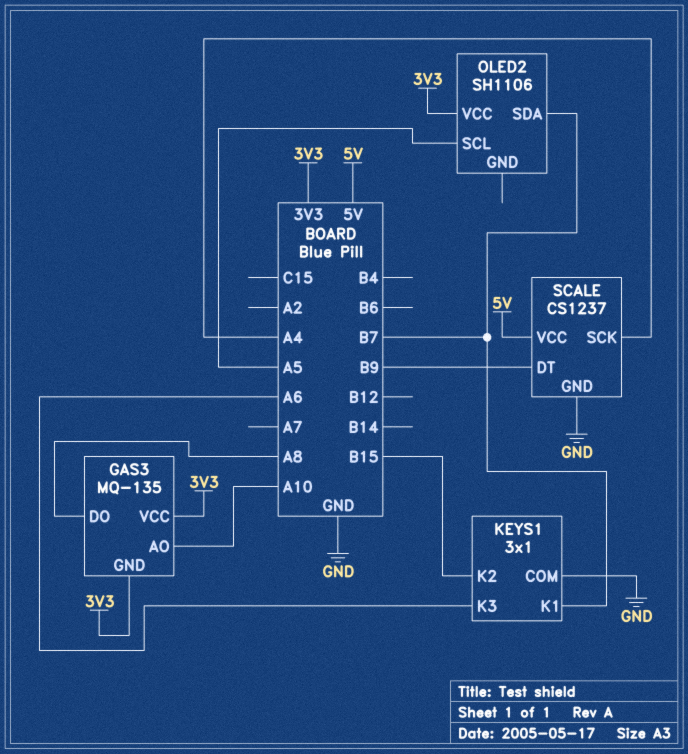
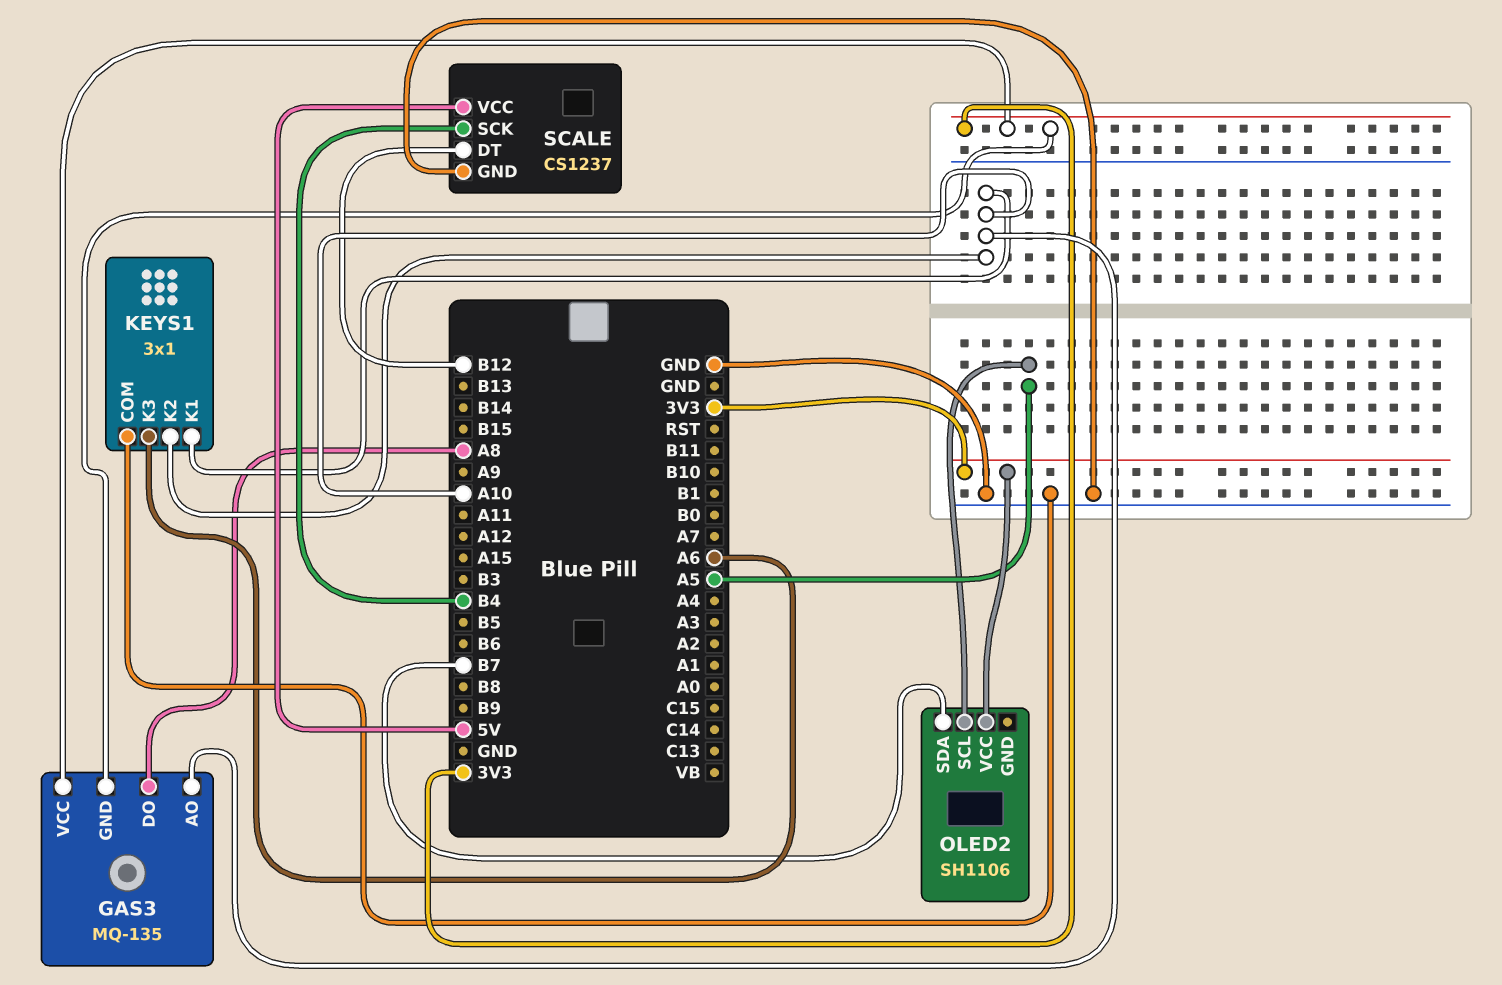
KEYS1 pin K1: B7 -> A10
KEYS1 pin K2: B15 -> A10
SCALE pin DT: B9 -> B12
SCALE pin SCK: A4 -> B4

